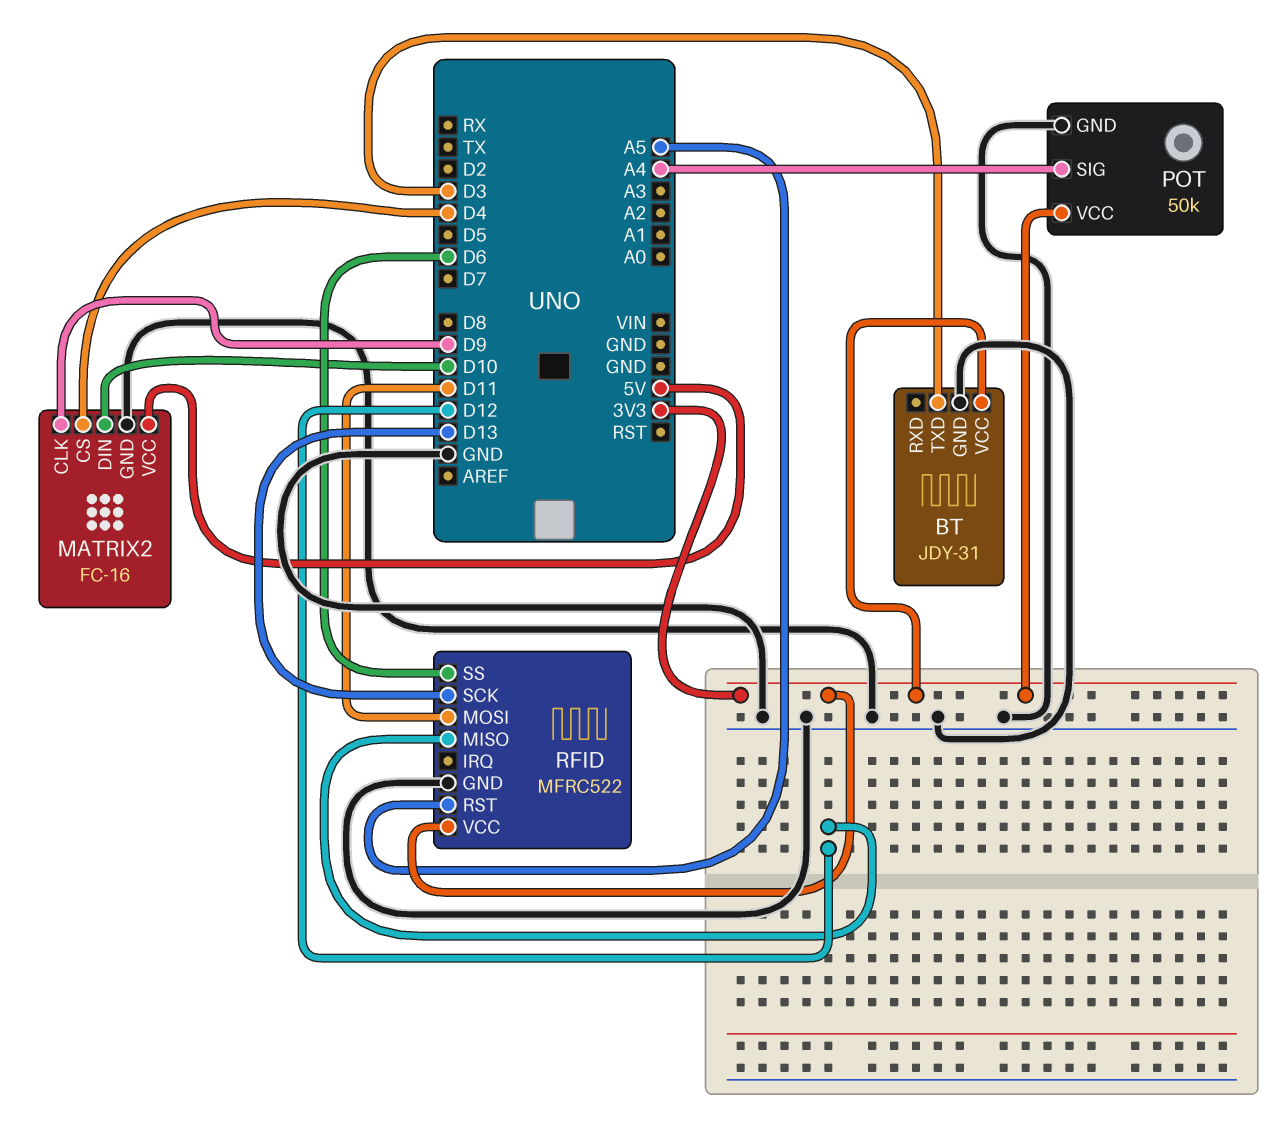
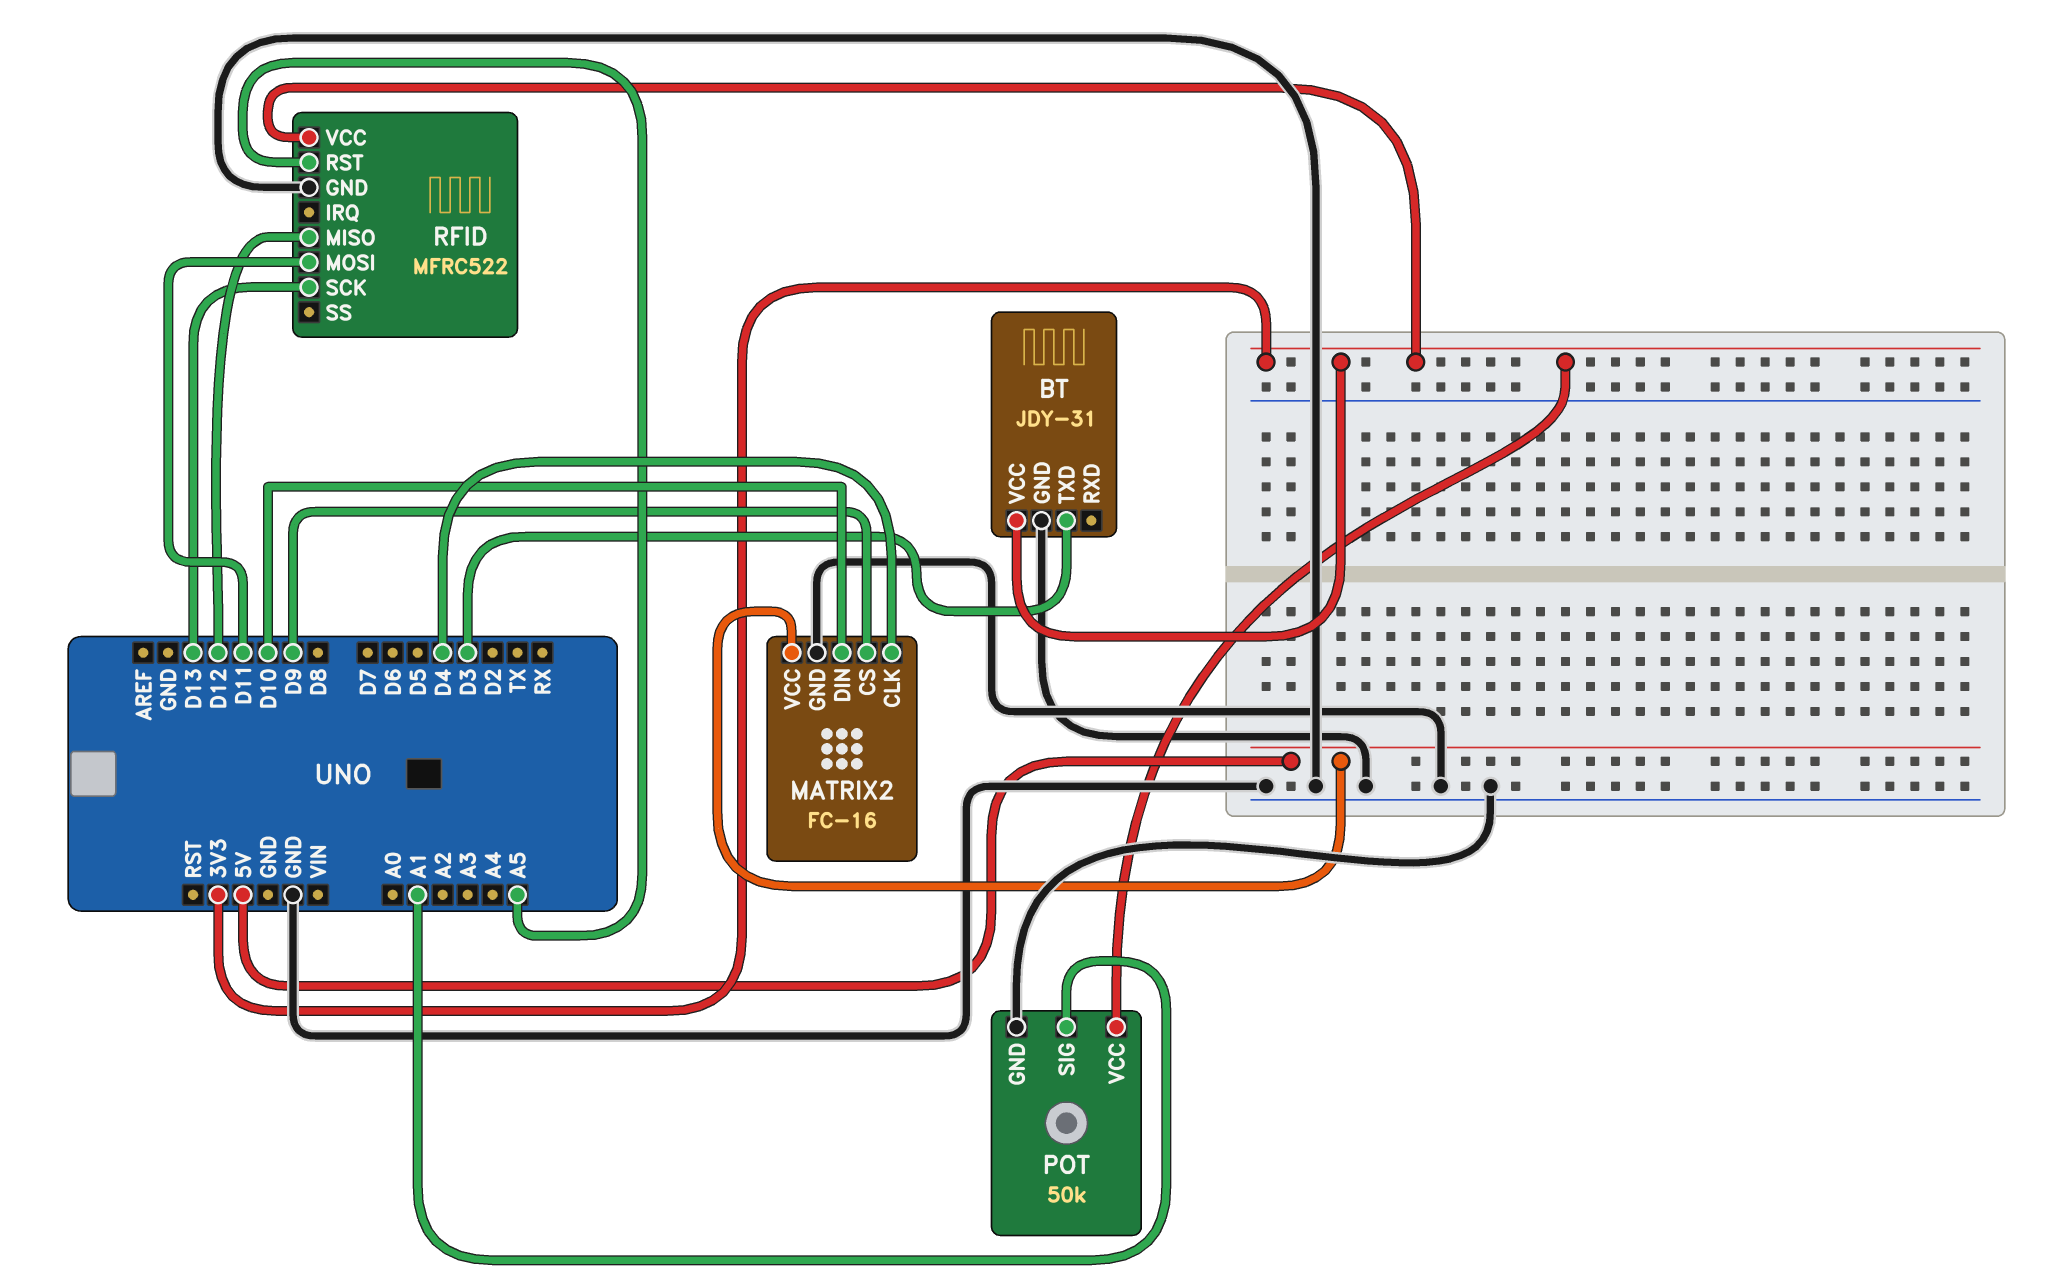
MATRIX2 pin CLK: D9 -> D4
MATRIX2 pin CS: D4 -> D9
POT pin SIG: A4 -> A1
RFID pin SS: D6 -> none

